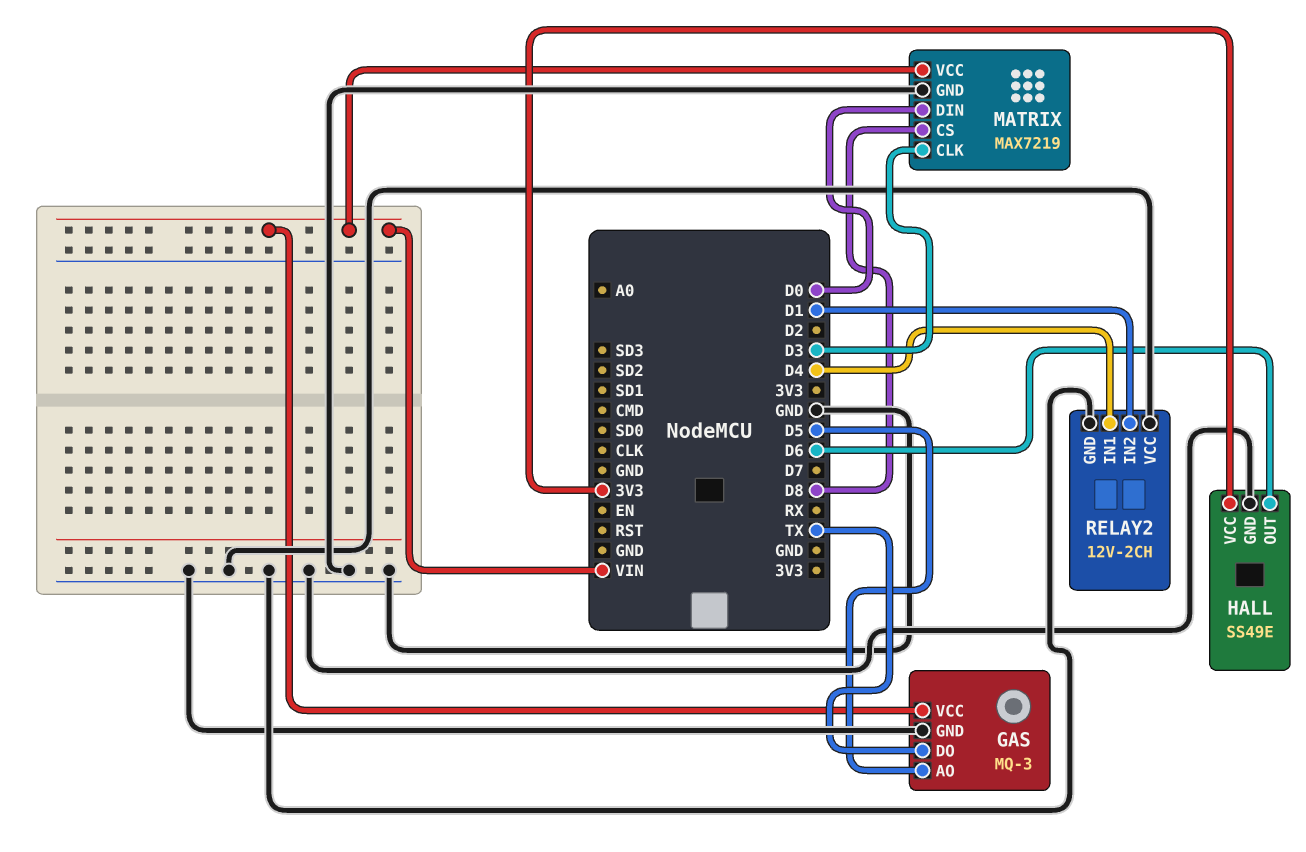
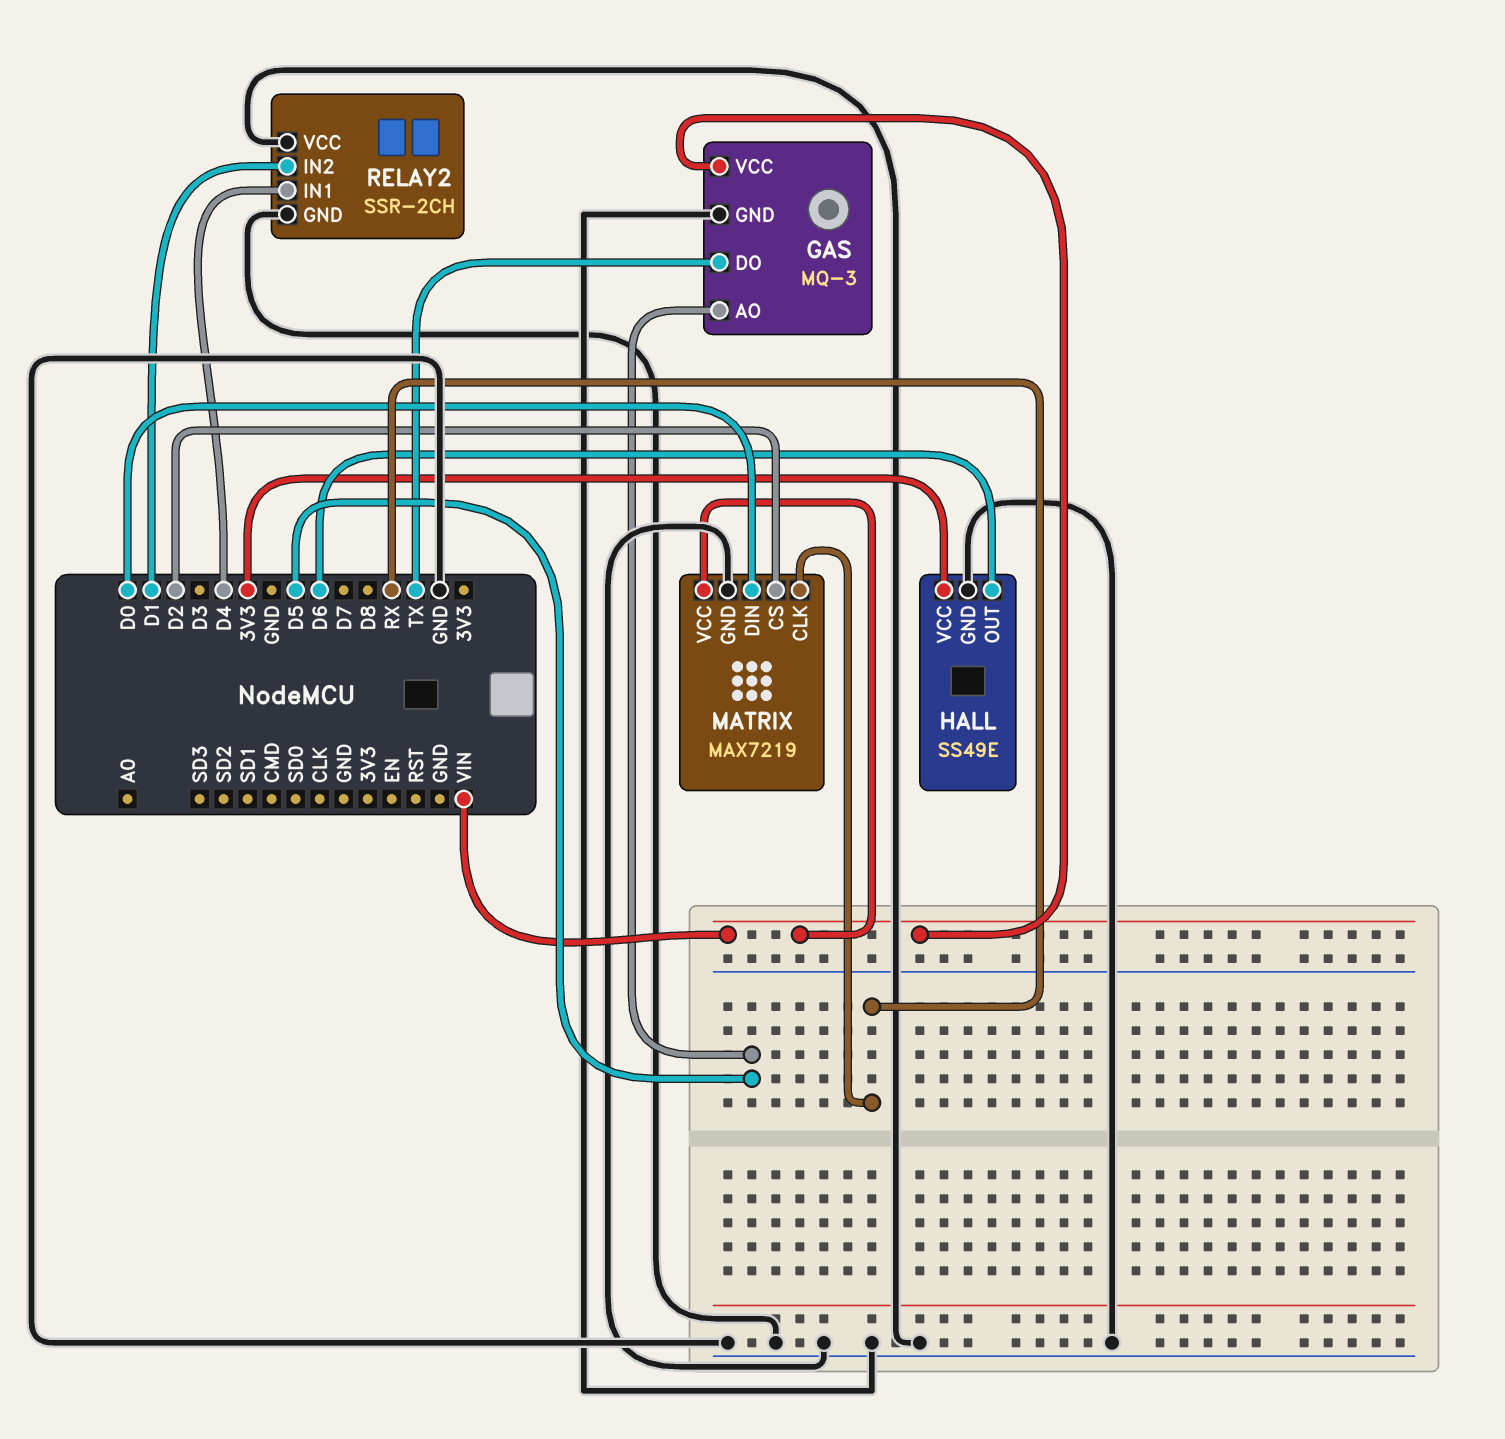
MATRIX pin CLK: D3 -> RX
MATRIX pin CS: D8 -> D2
RELAY2: 12V-2CH -> SSR-2CH

